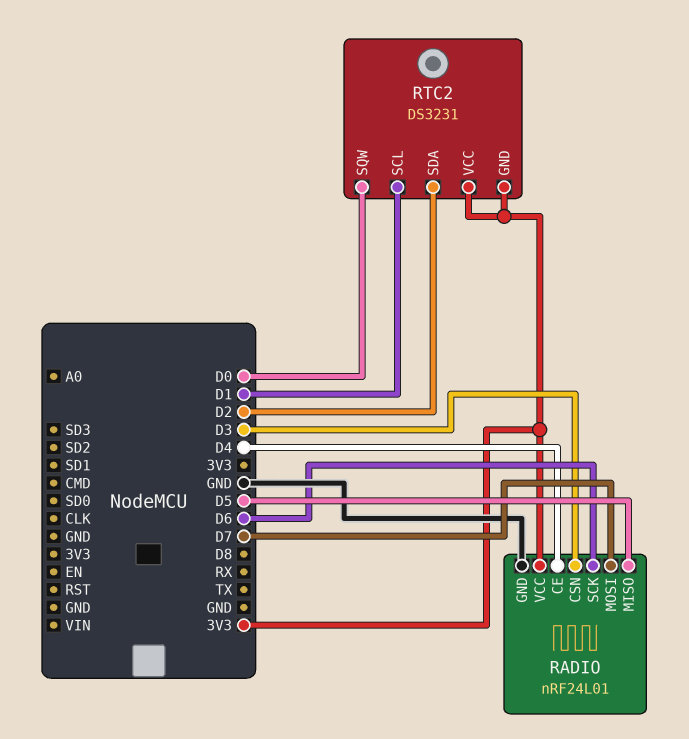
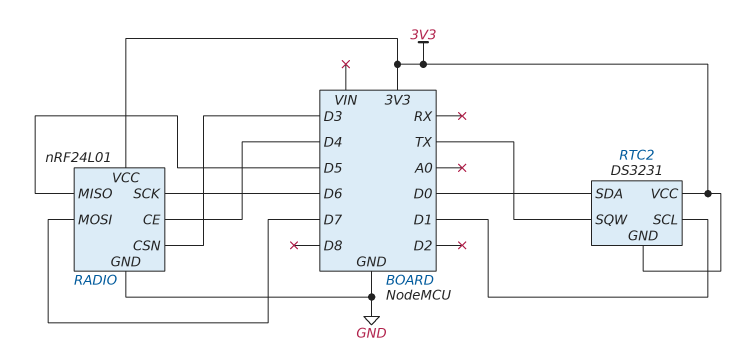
RTC2 pin SDA: D2 -> D0
RTC2 pin SQW: D0 -> TX

